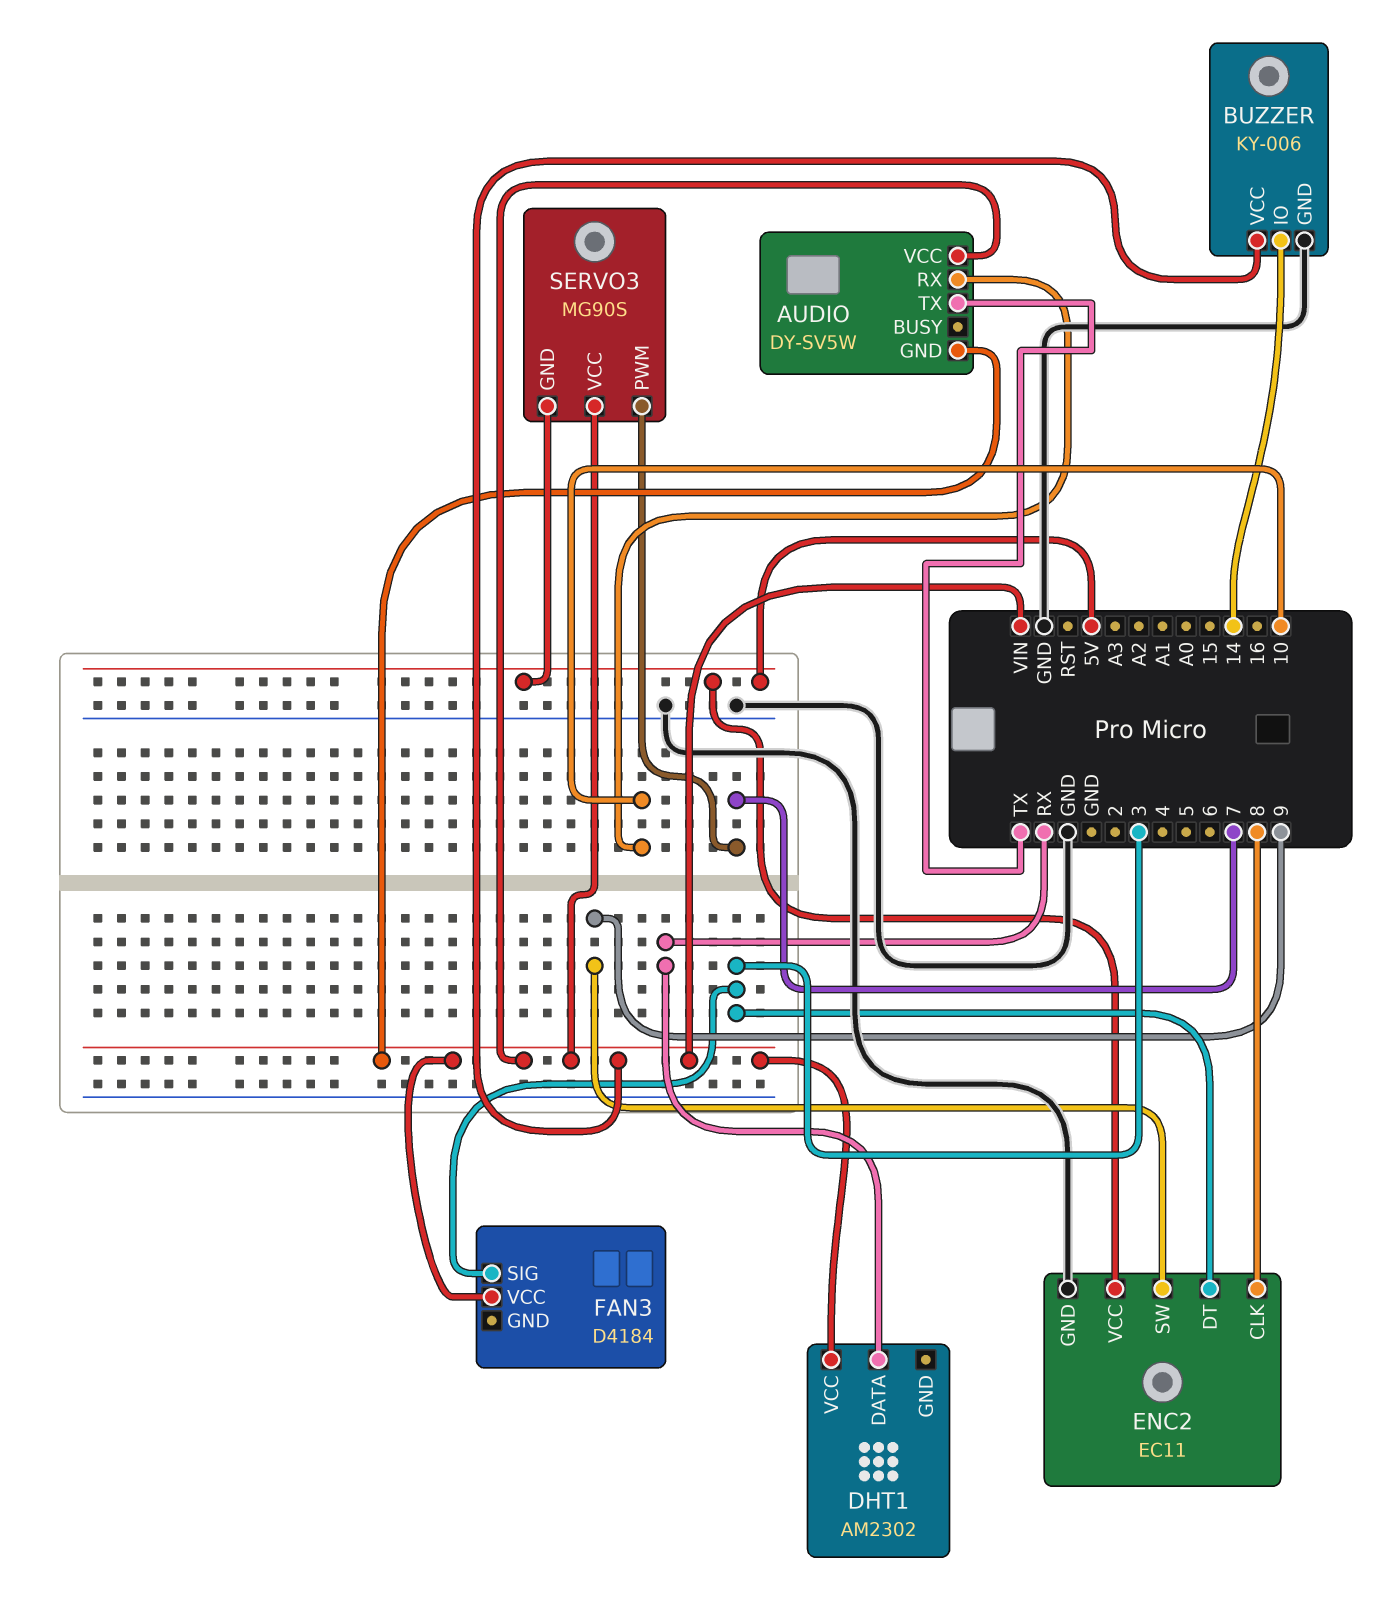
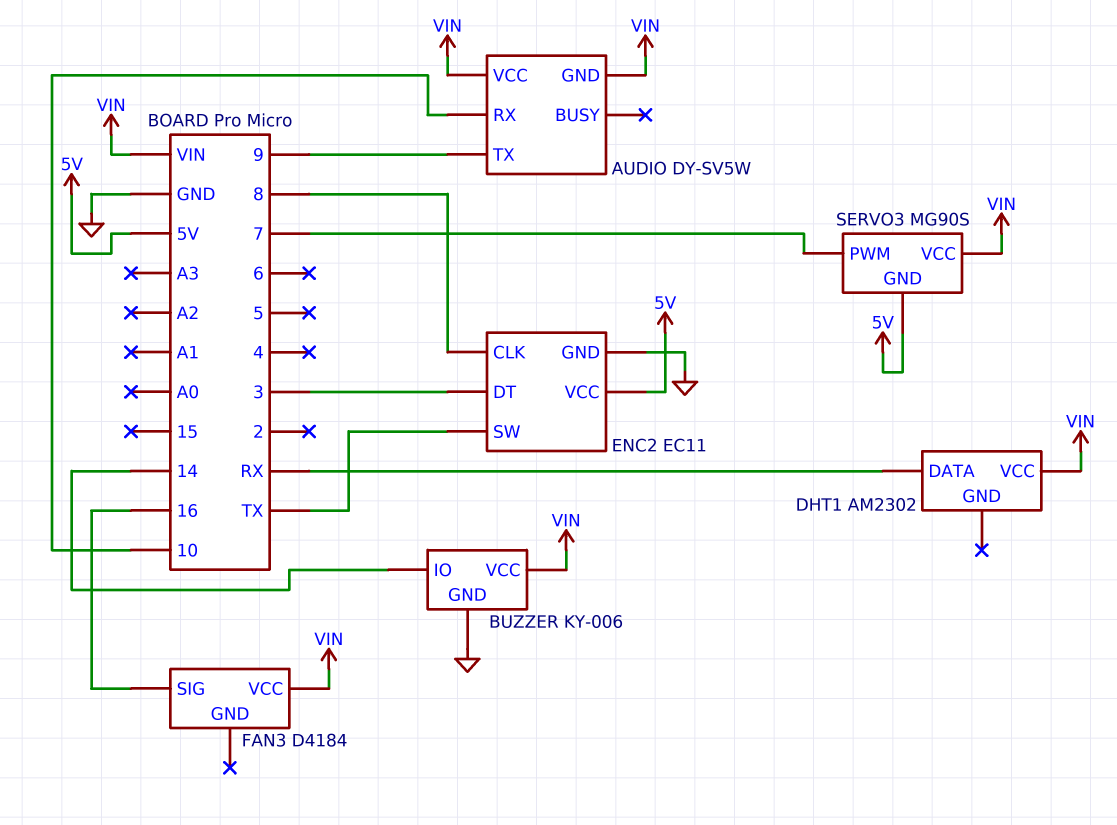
AUDIO pin TX: TX -> 9
ENC2 pin SW: 9 -> TX
FAN3 pin SIG: 3 -> 16

